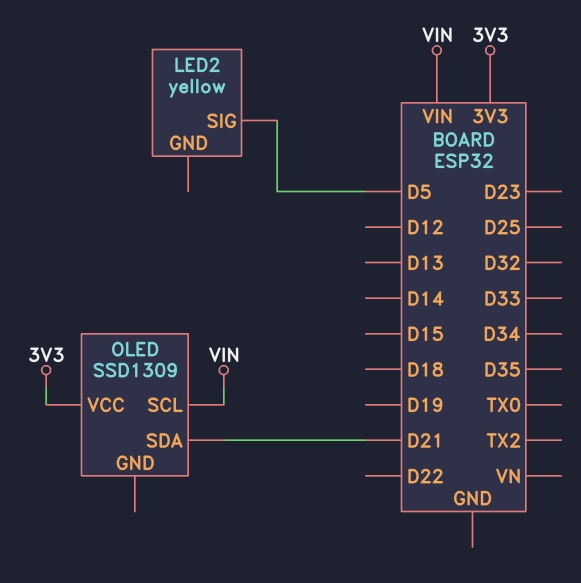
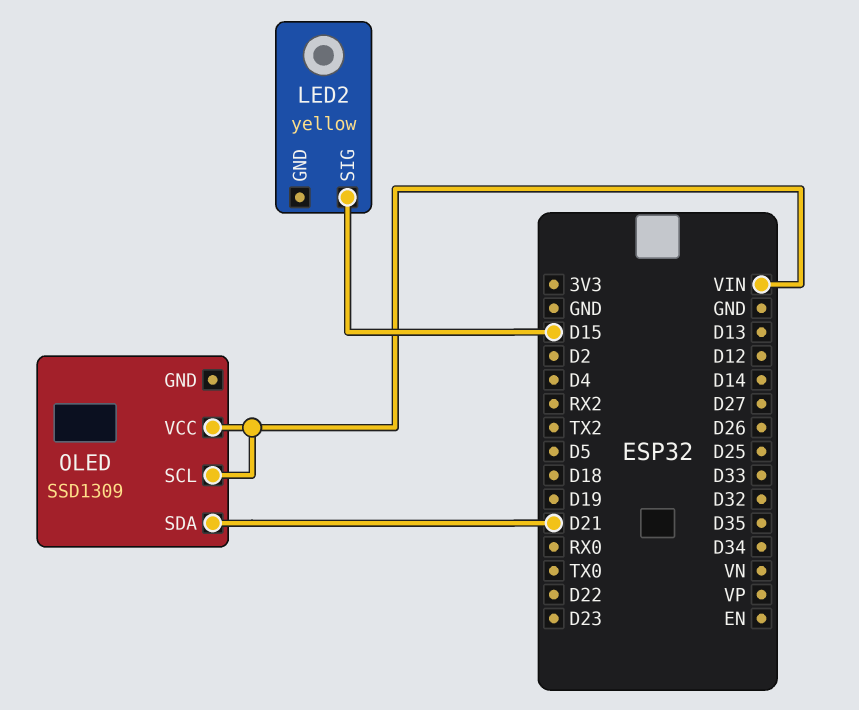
LED2 pin SIG: D5 -> D15
OLED pin VCC: 3V3 -> VIN

